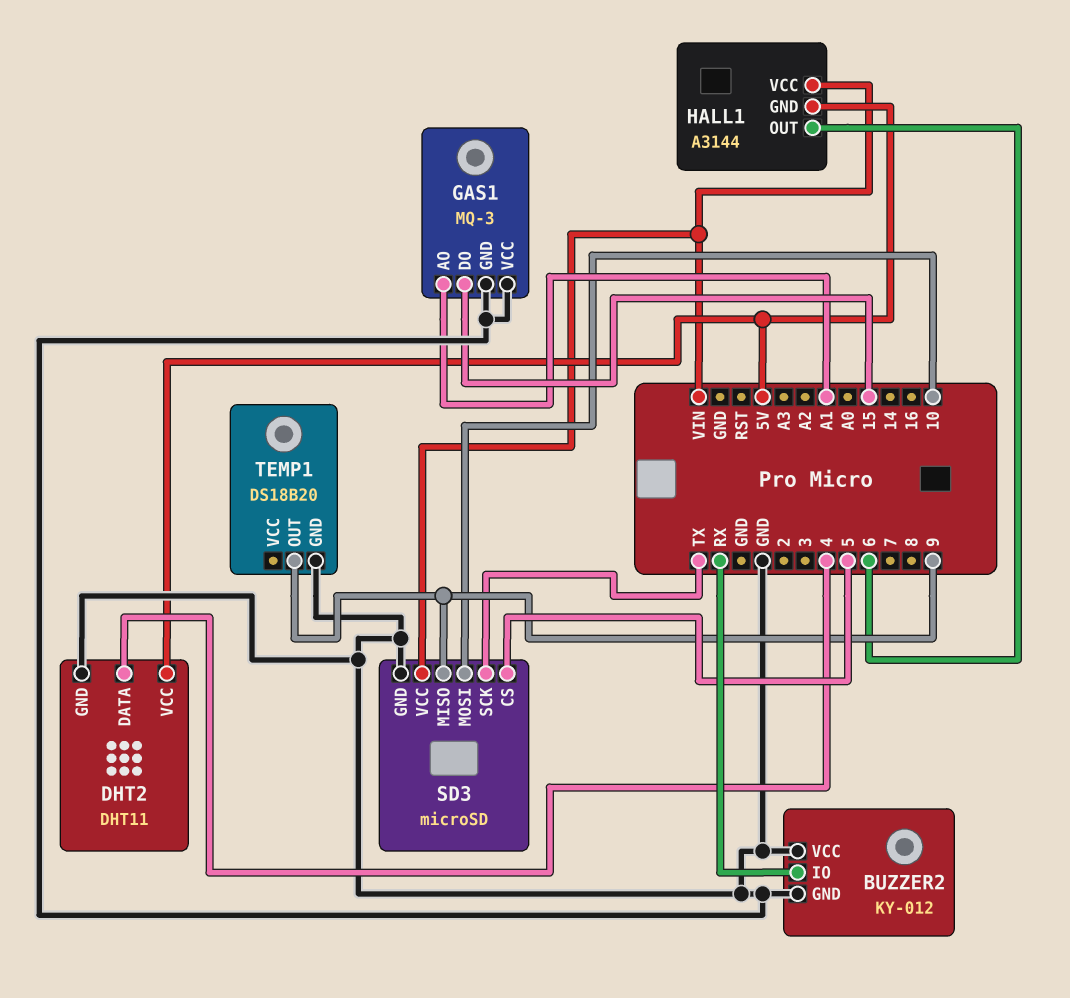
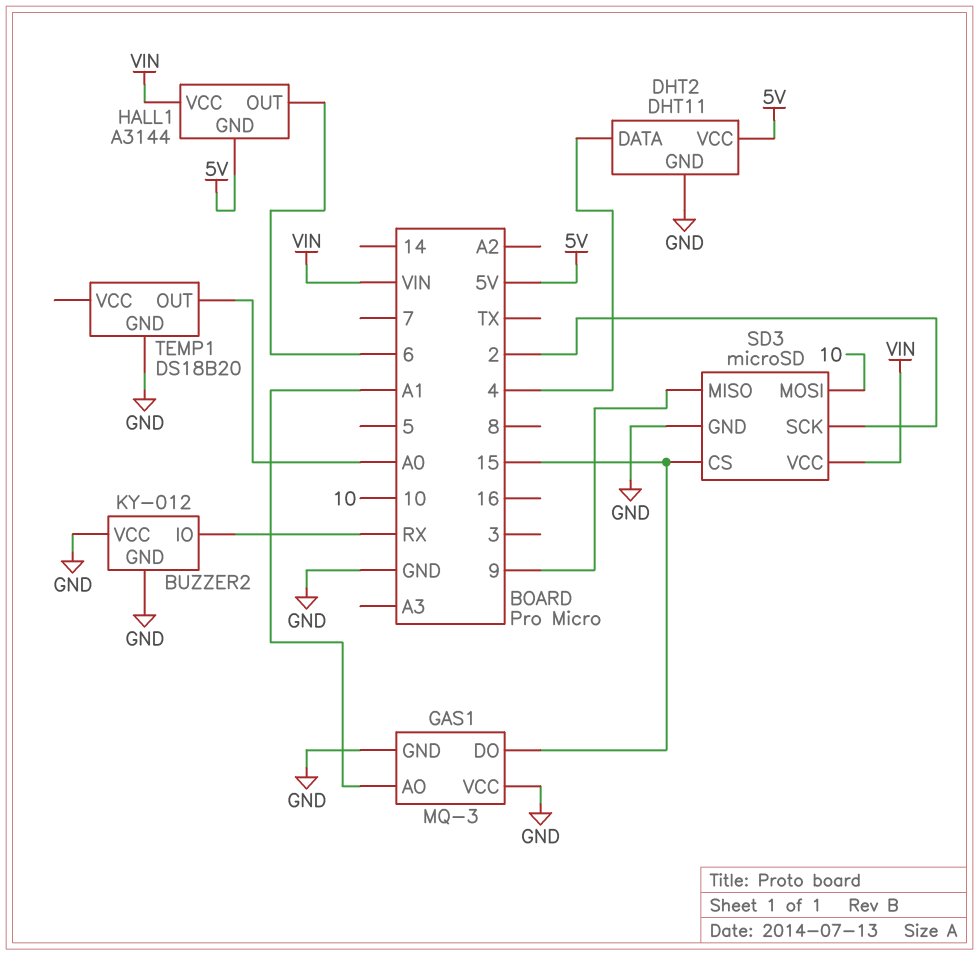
SD3 pin CS: 5 -> 15
SD3 pin SCK: TX -> 2
TEMP1 pin OUT: 9 -> A0

